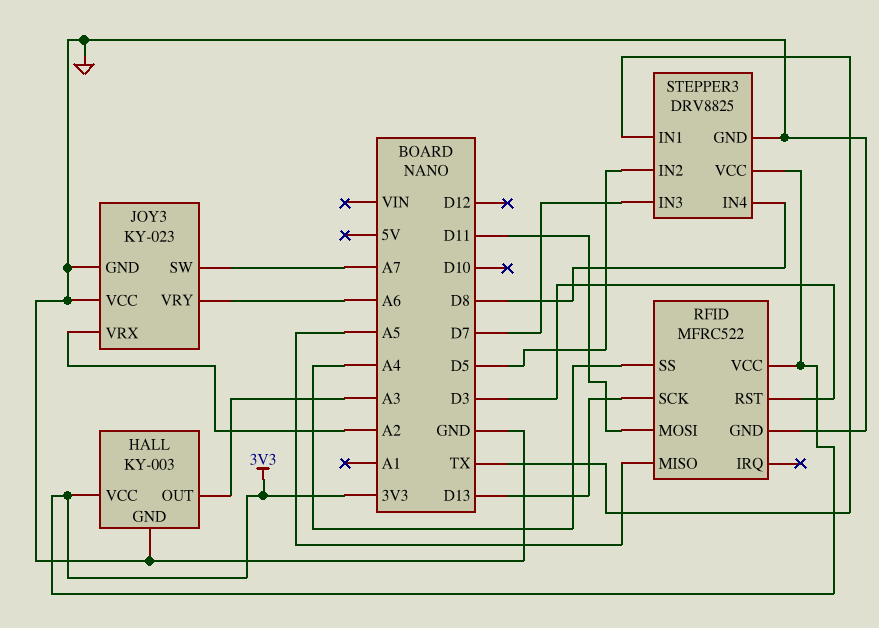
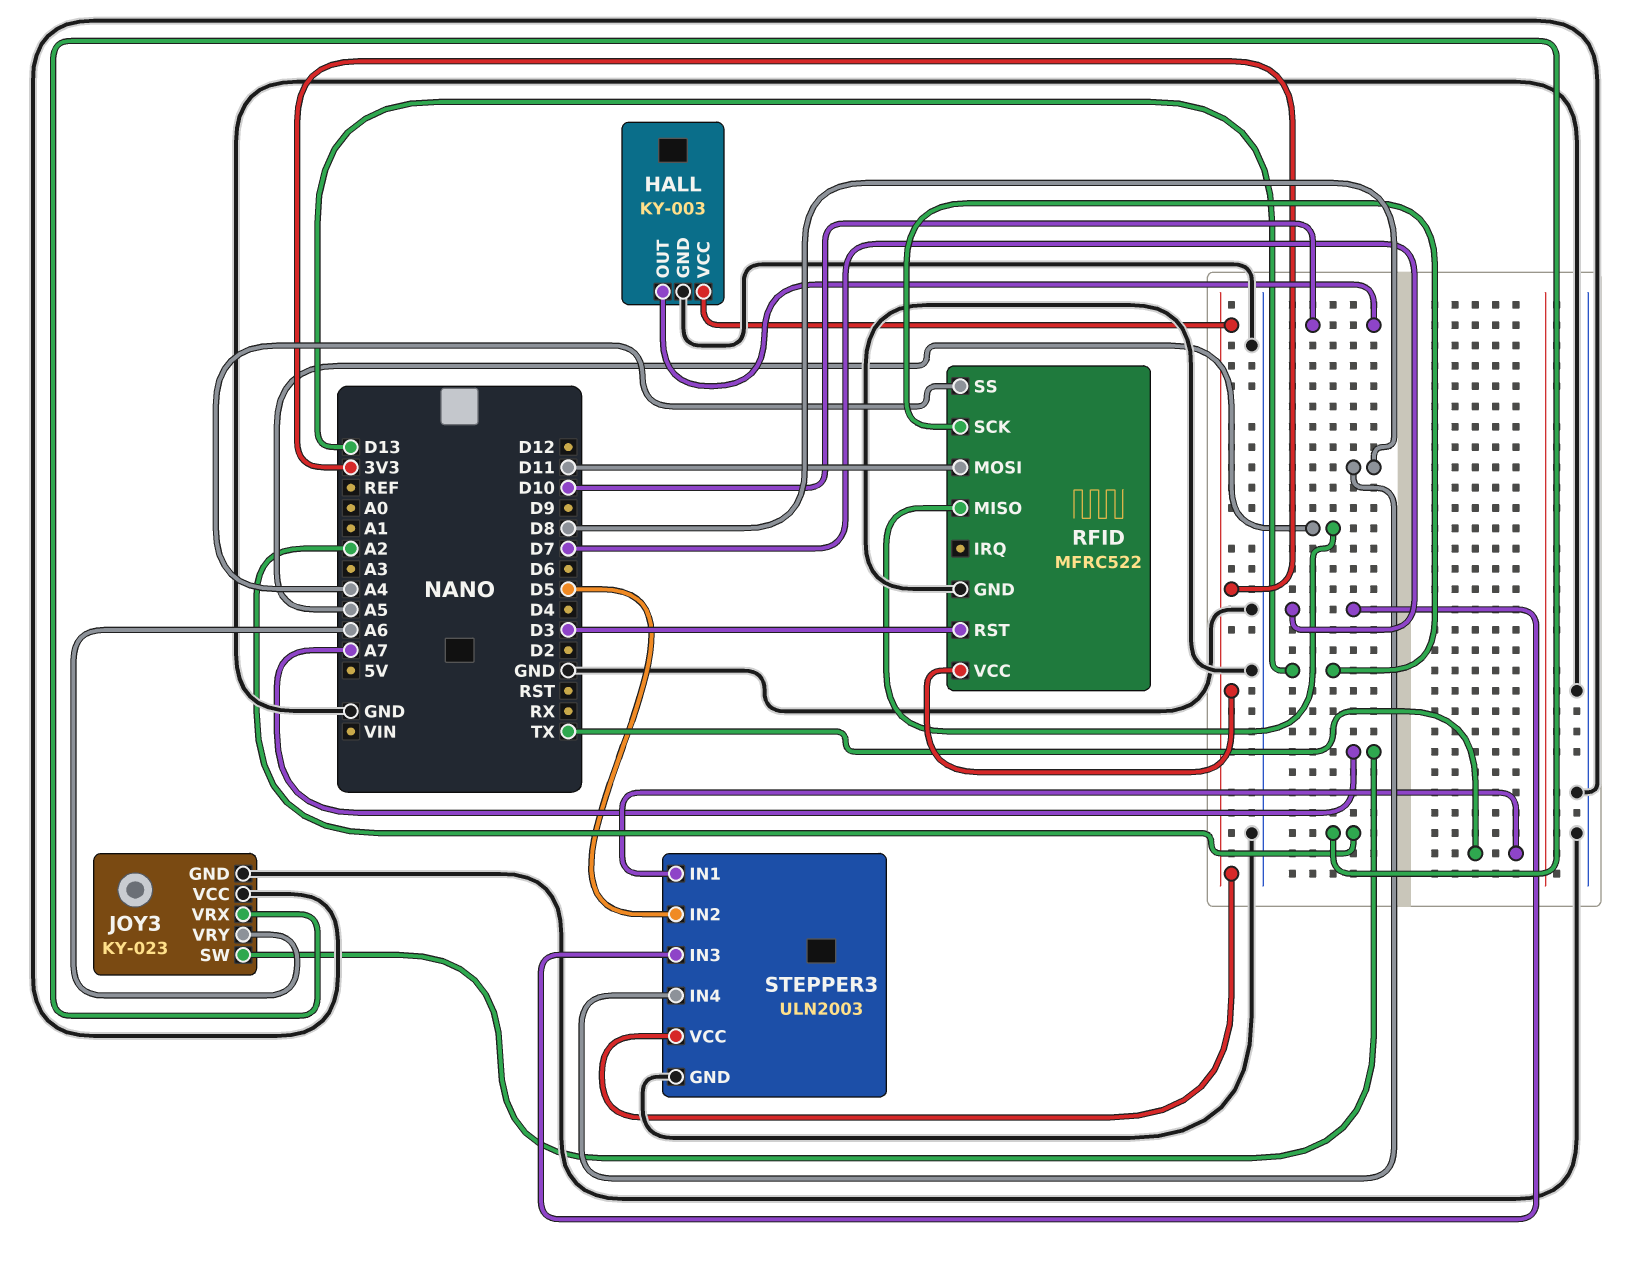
HALL pin OUT: A3 -> D10
STEPPER3: DRV8825 -> ULN2003

